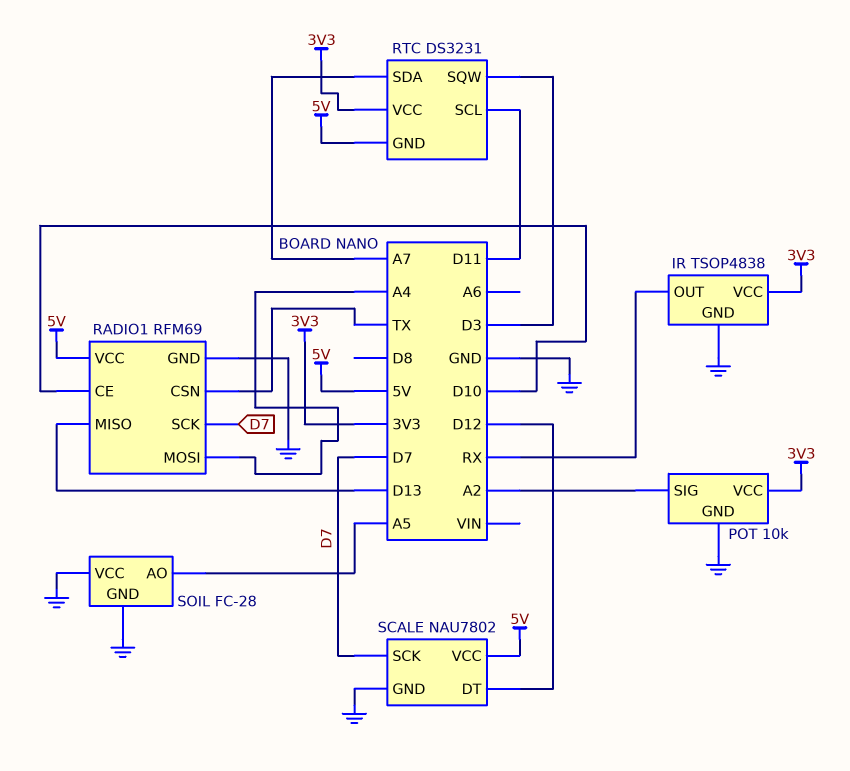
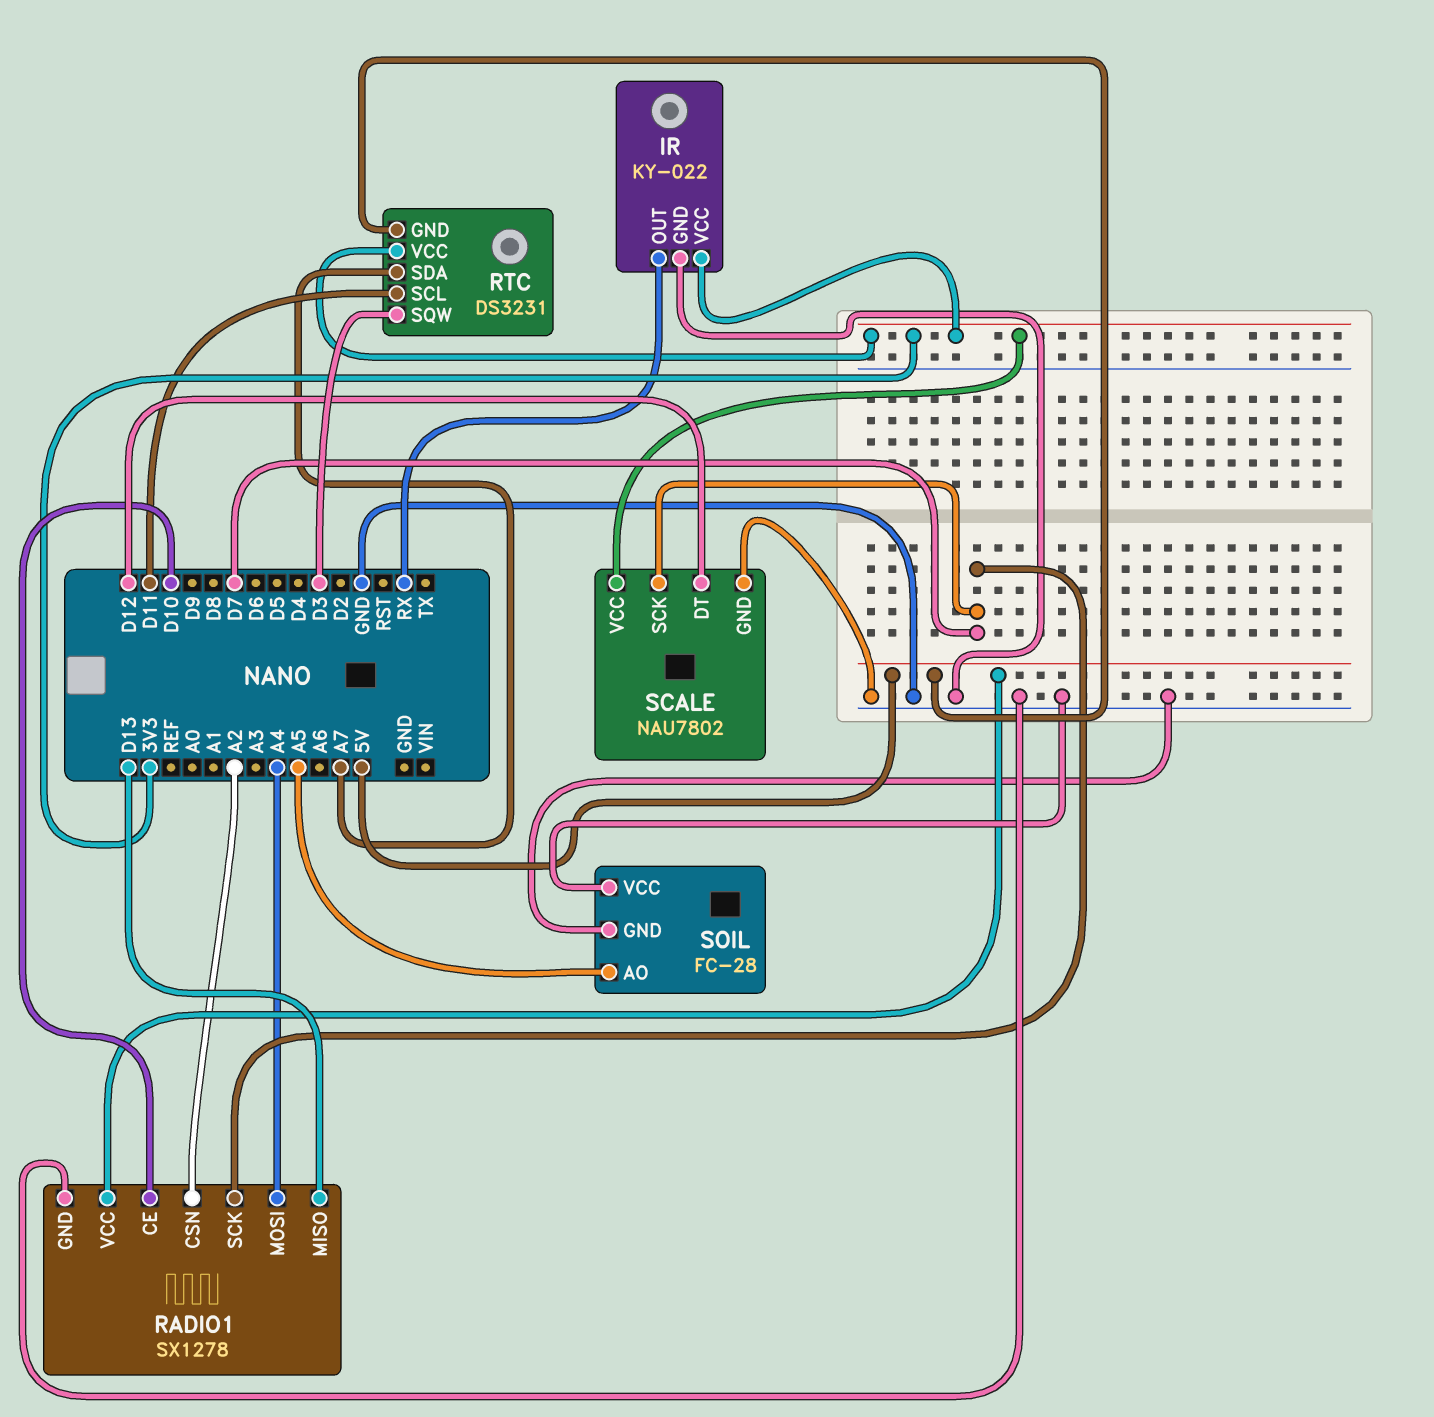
IR: TSOP4838 -> KY-022
POT: 10k -> none
POT pin GND: GND -> none
POT pin SIG: A2 -> none
POT pin VCC: 3V3 -> none
RADIO1: RFM69 -> SX1278
RADIO1 pin CSN: TX -> A2
SCALE pin VCC: 5V -> 3V3

